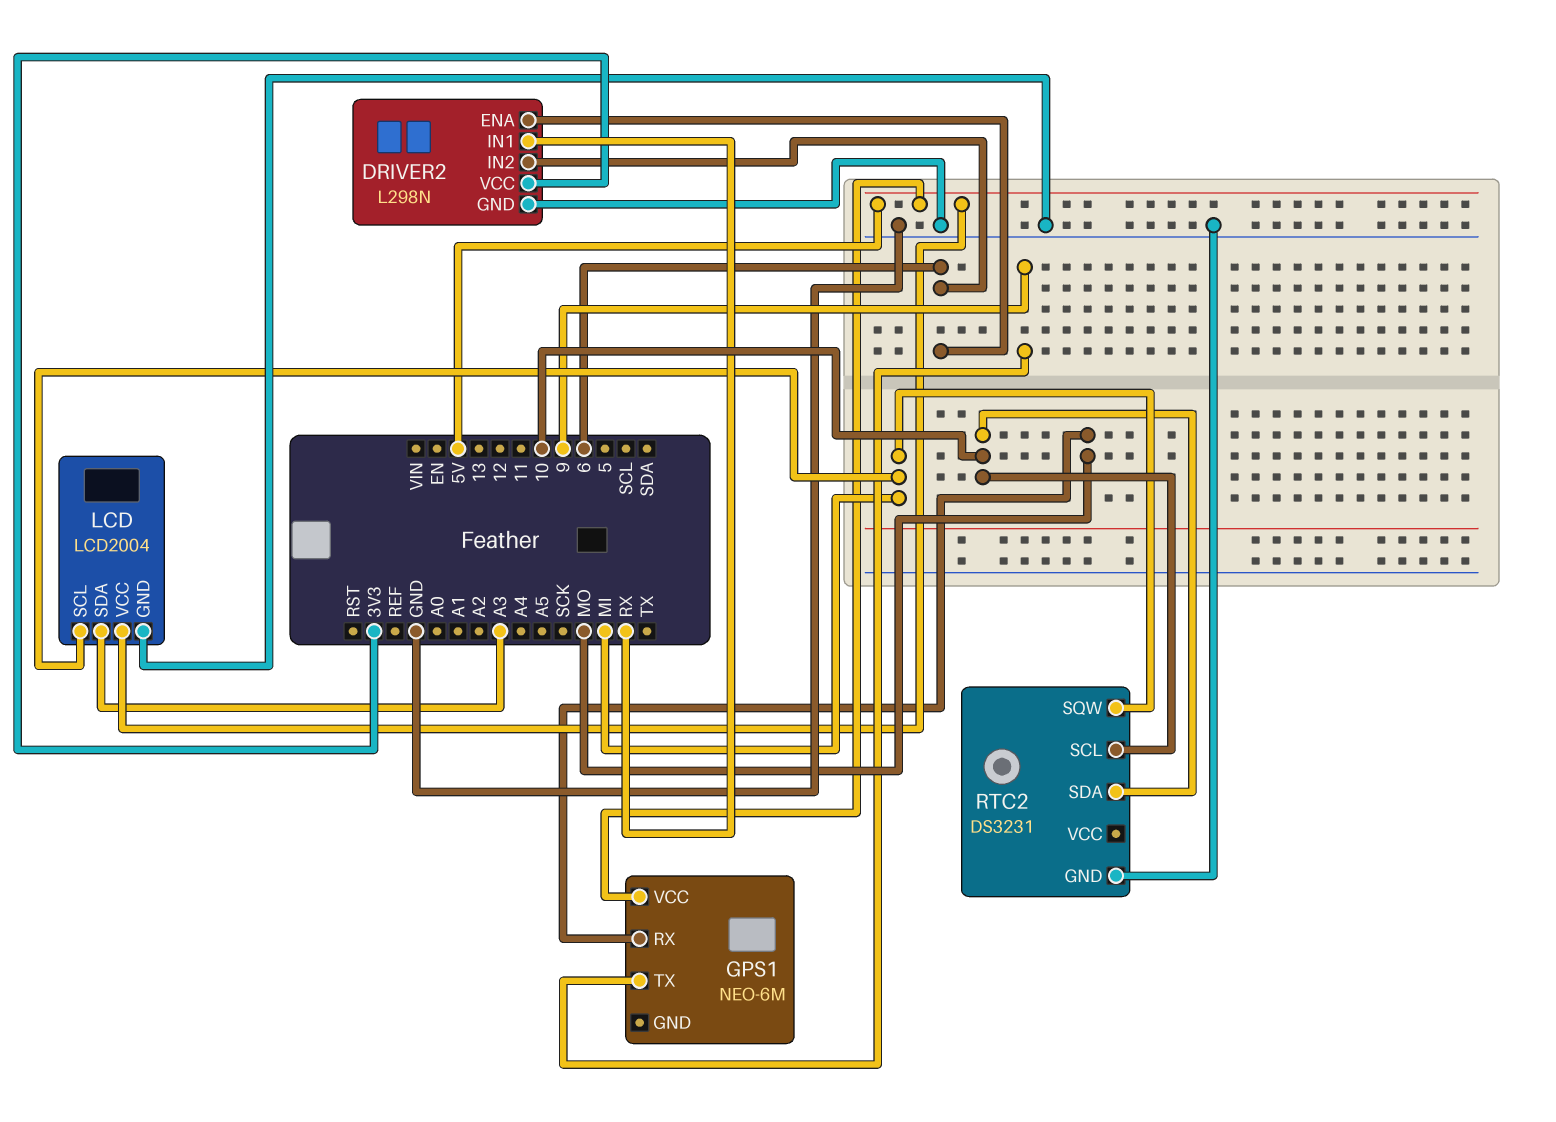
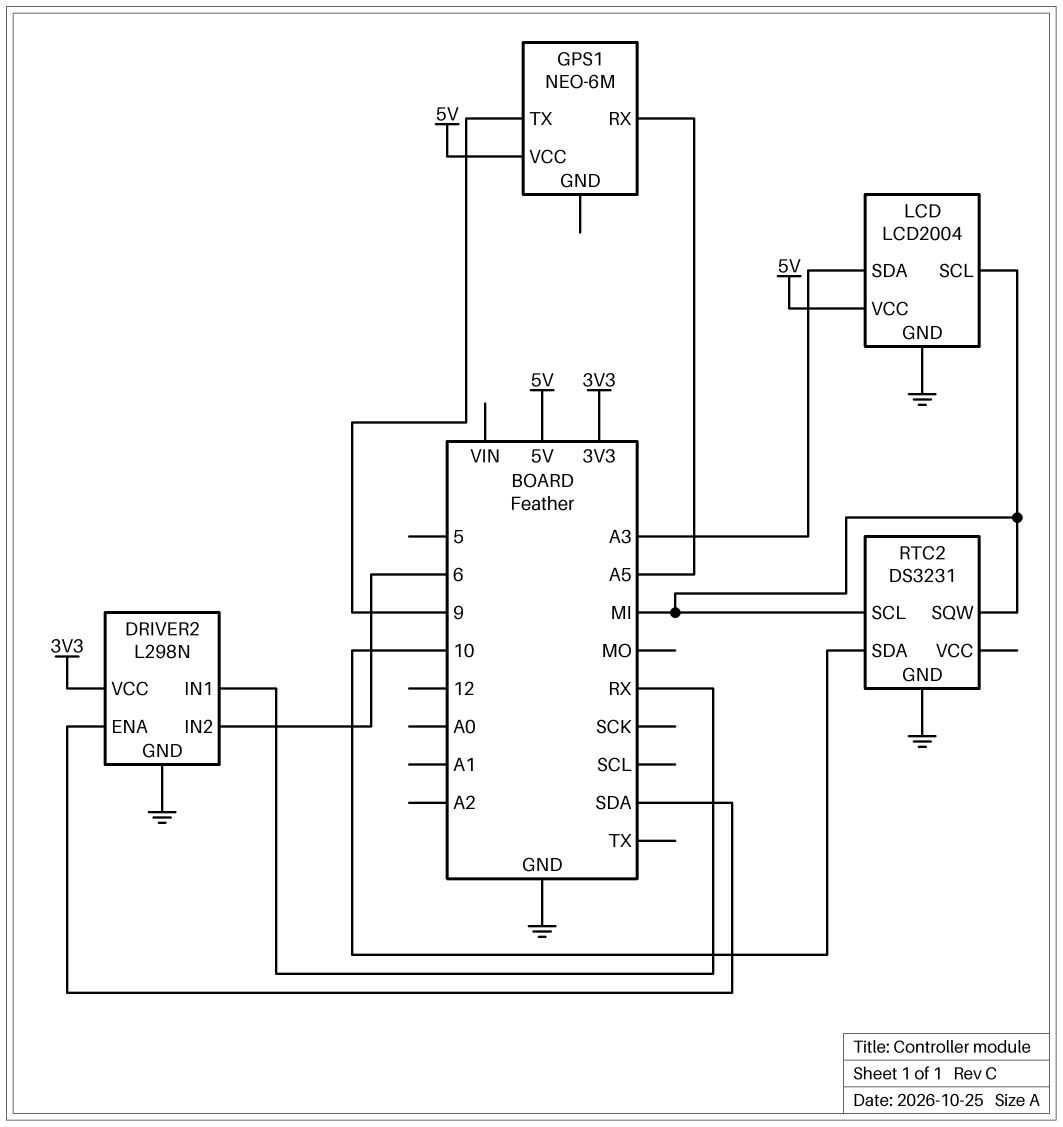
DRIVER2 pin ENA: 6 -> SDA
GPS1 pin RX: MO -> A5
RTC2 pin SCL: 10 -> MI

